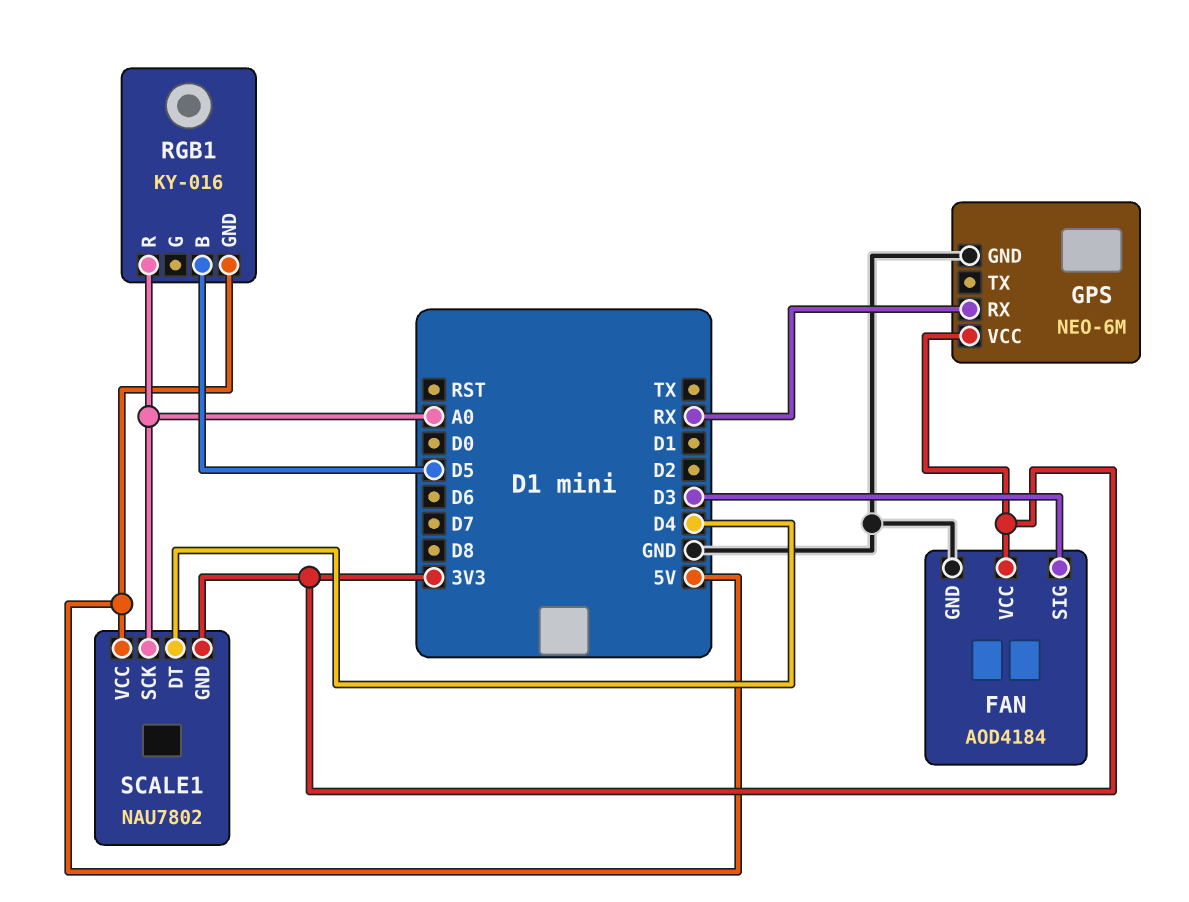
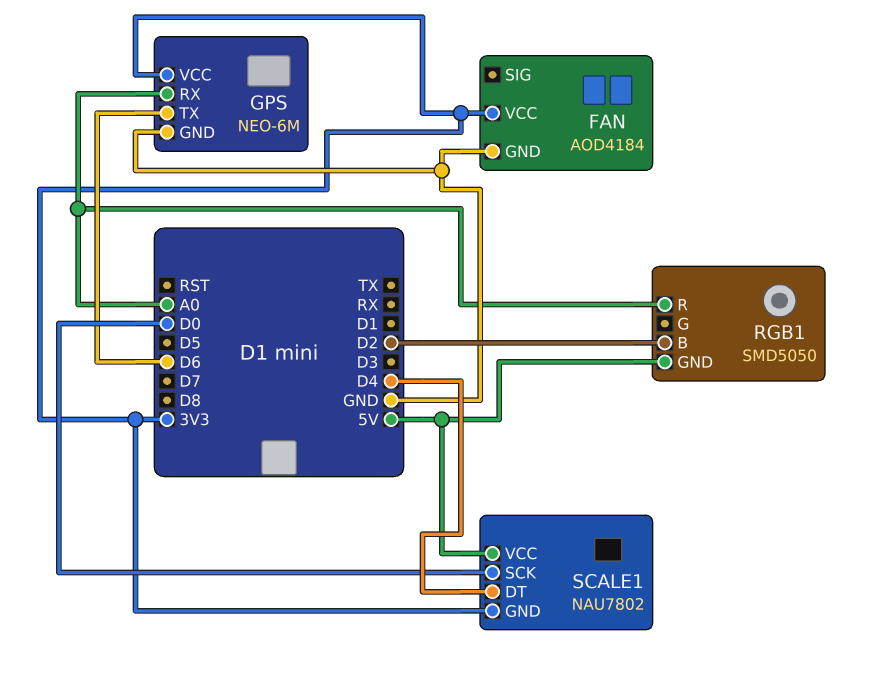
FAN pin SIG: D3 -> none
GPS pin RX: RX -> A0
GPS pin TX: none -> D6
RGB1: KY-016 -> SMD5050
RGB1 pin B: D5 -> D2
SCALE1 pin SCK: A0 -> D0

